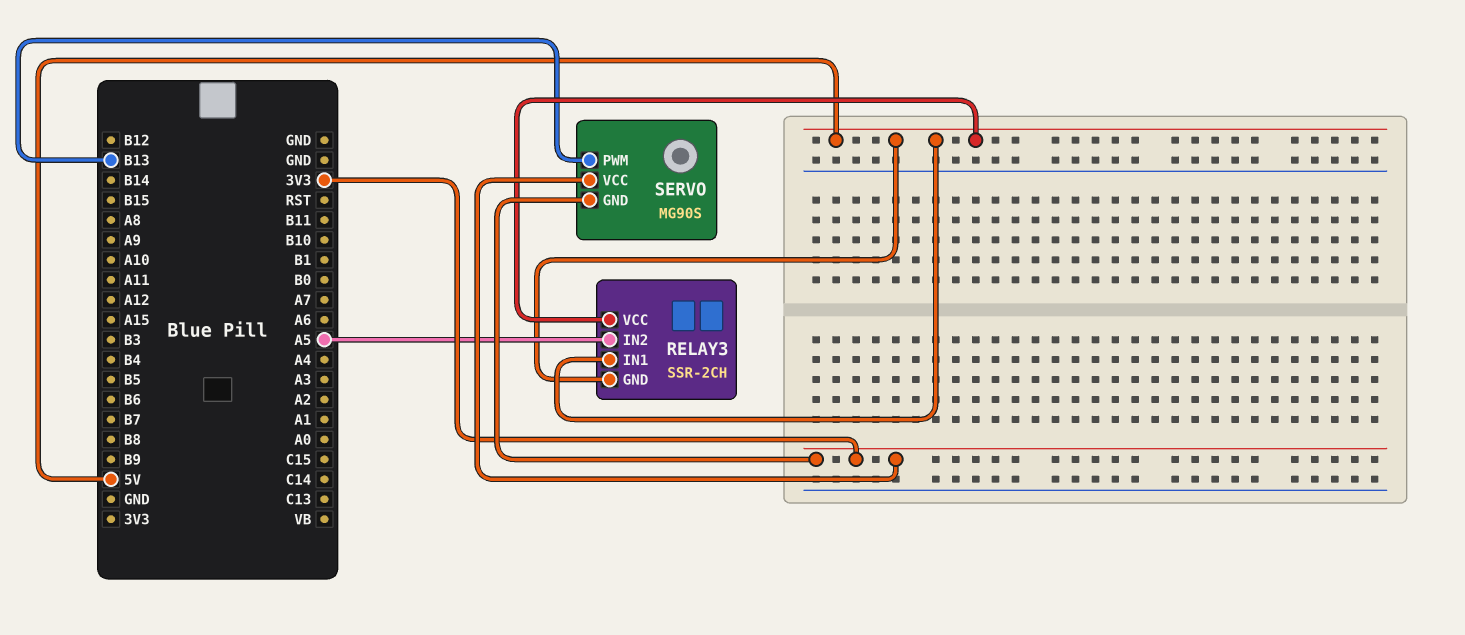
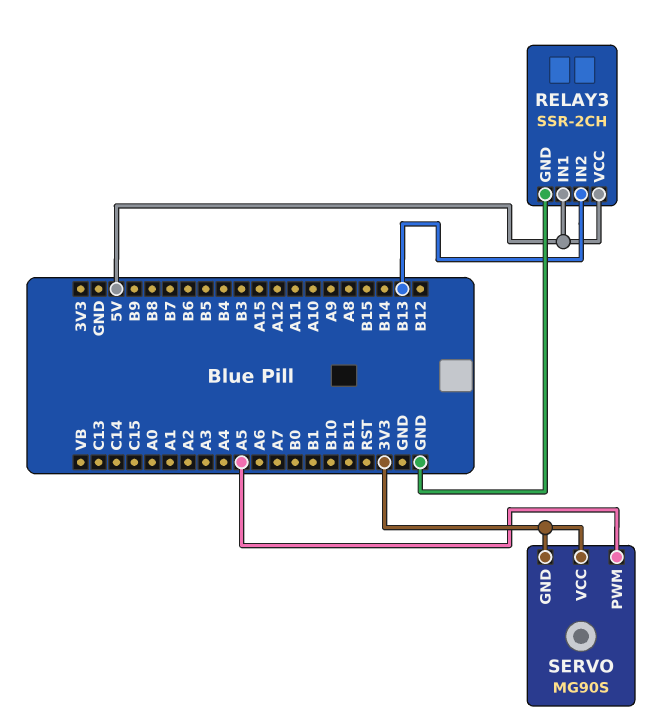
RELAY3 pin GND: 5V -> GND
RELAY3 pin IN2: A5 -> B13
SERVO pin PWM: B13 -> A5

